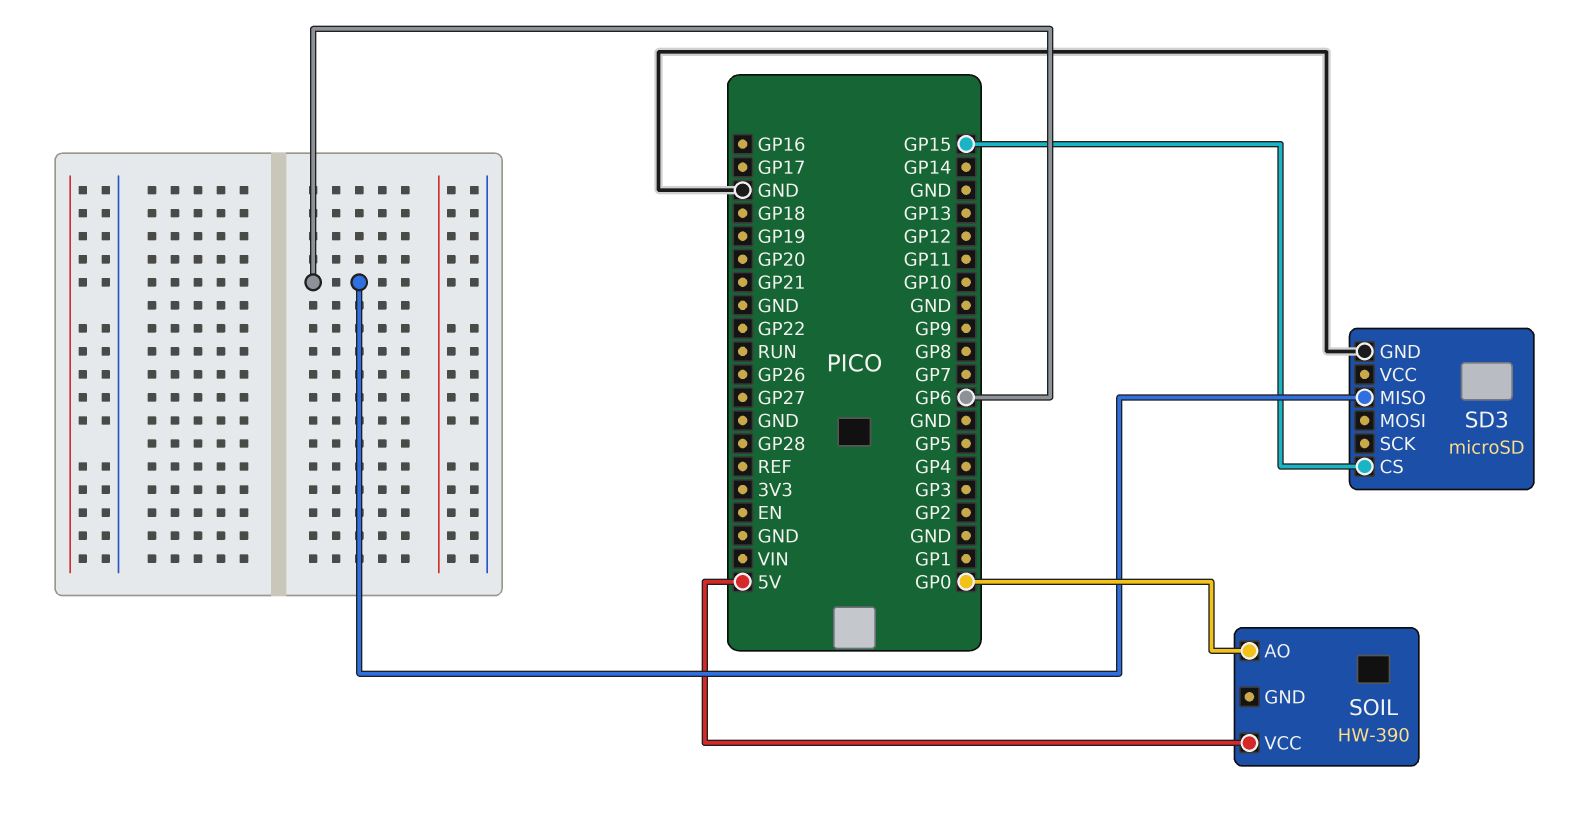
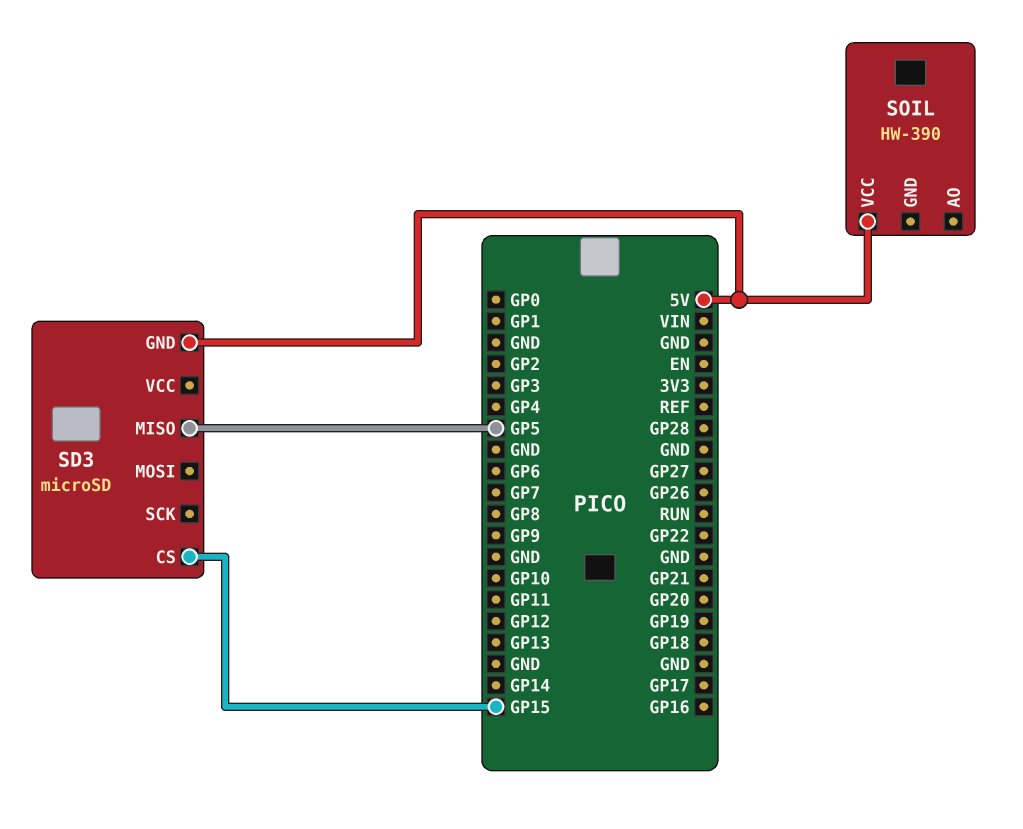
SD3 pin GND: GND -> 5V
SD3 pin MISO: GP6 -> GP5
SOIL pin AO: GP0 -> none

